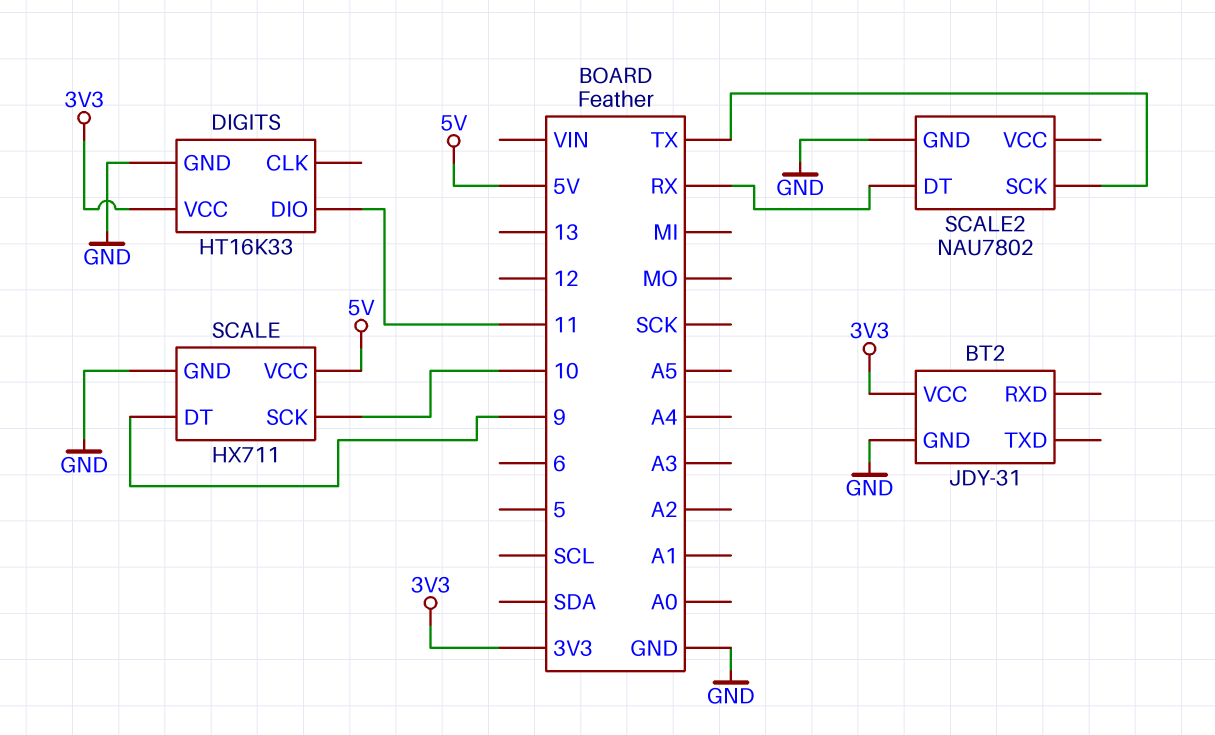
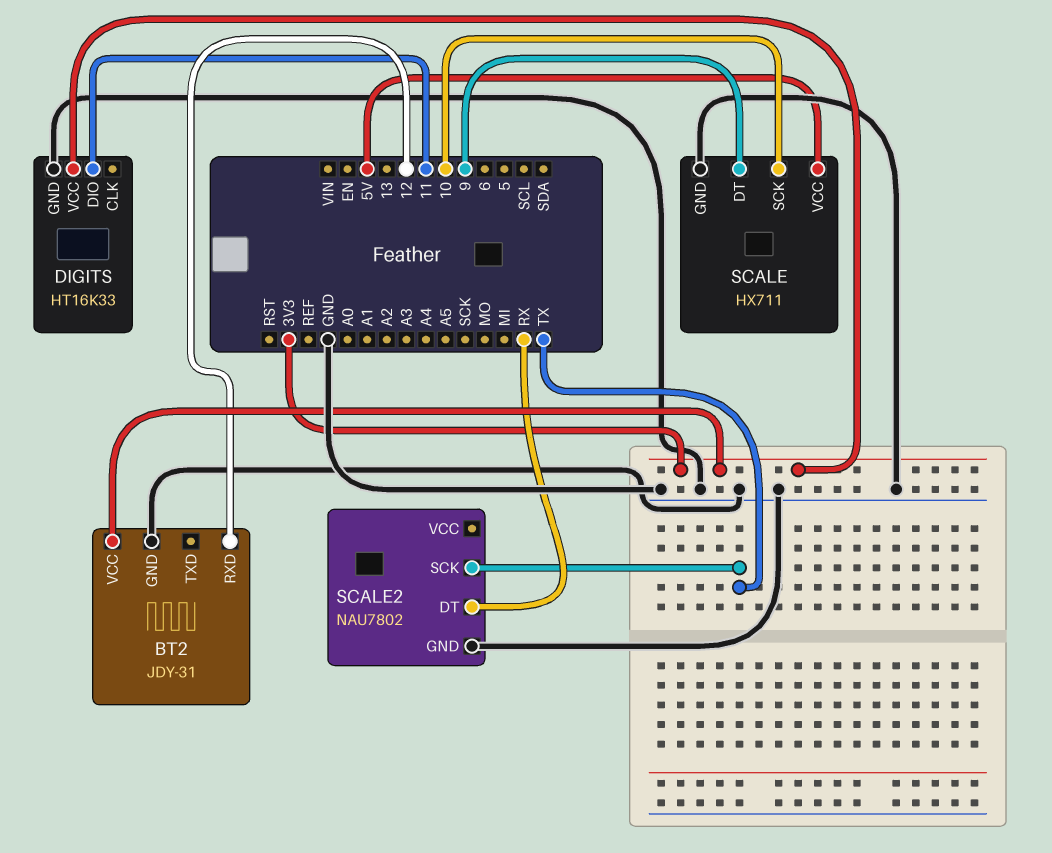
BT2 pin RXD: none -> 12

